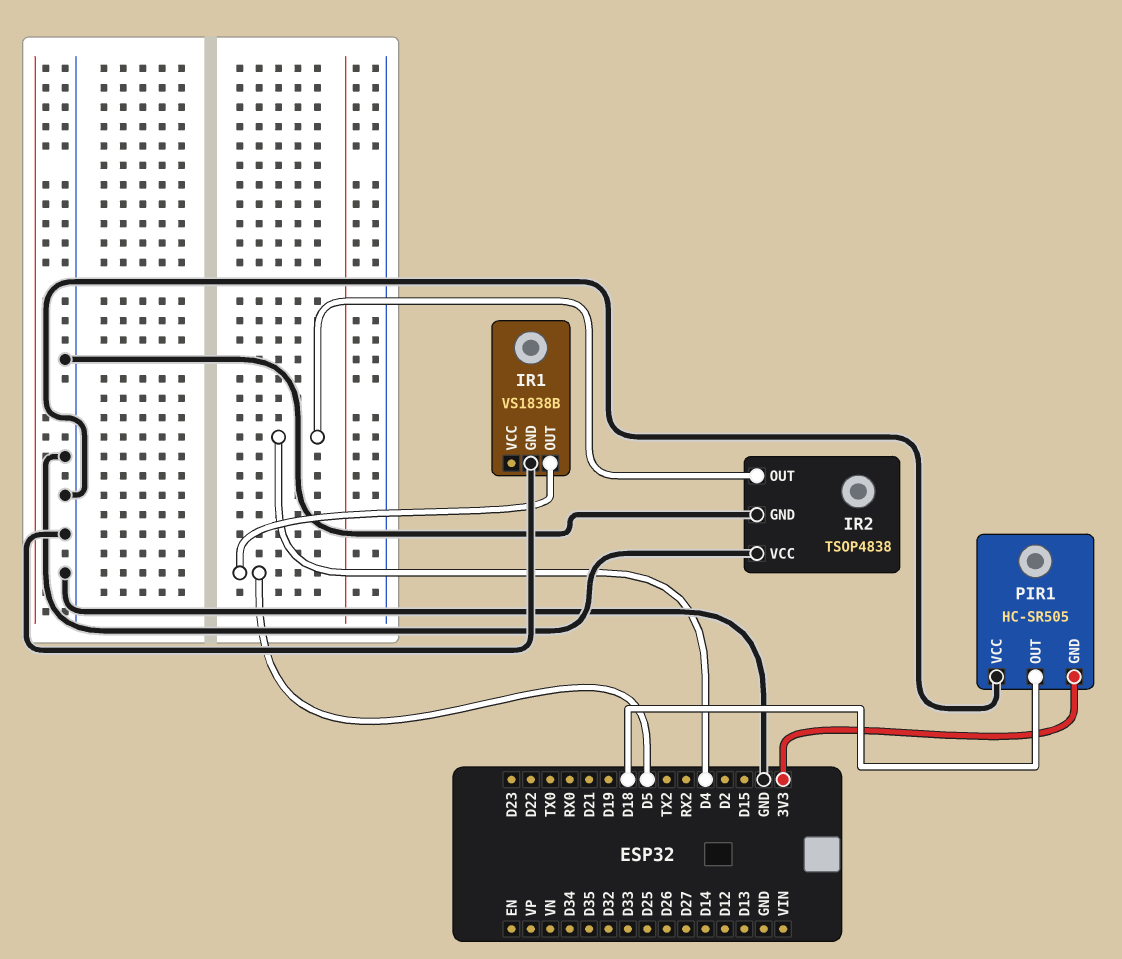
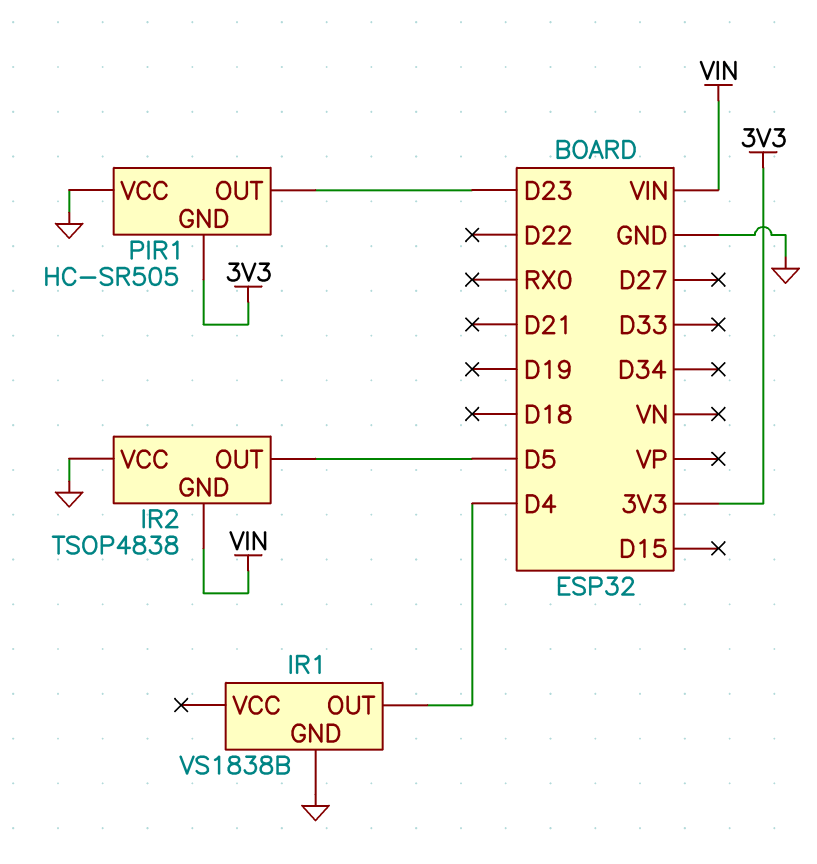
IR1 pin OUT: D5 -> D4
IR2 pin GND: GND -> VIN
IR2 pin OUT: D4 -> D5
PIR1 pin OUT: D18 -> D23

